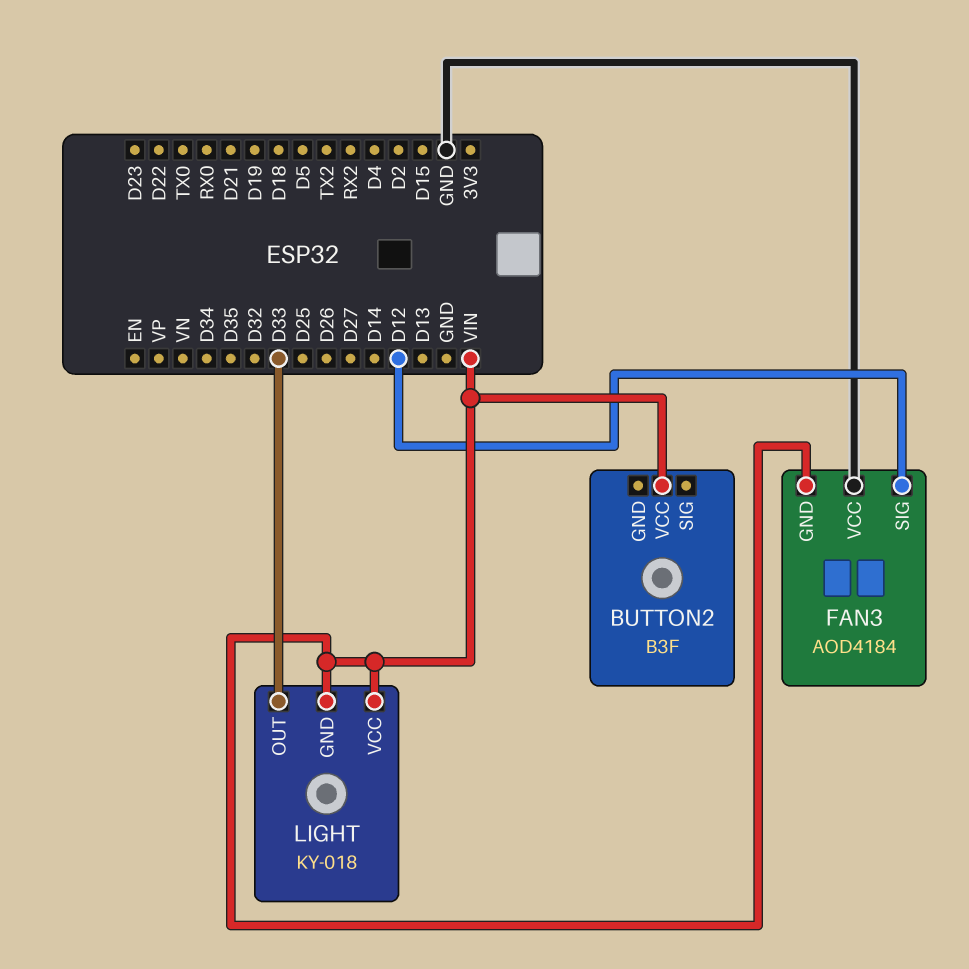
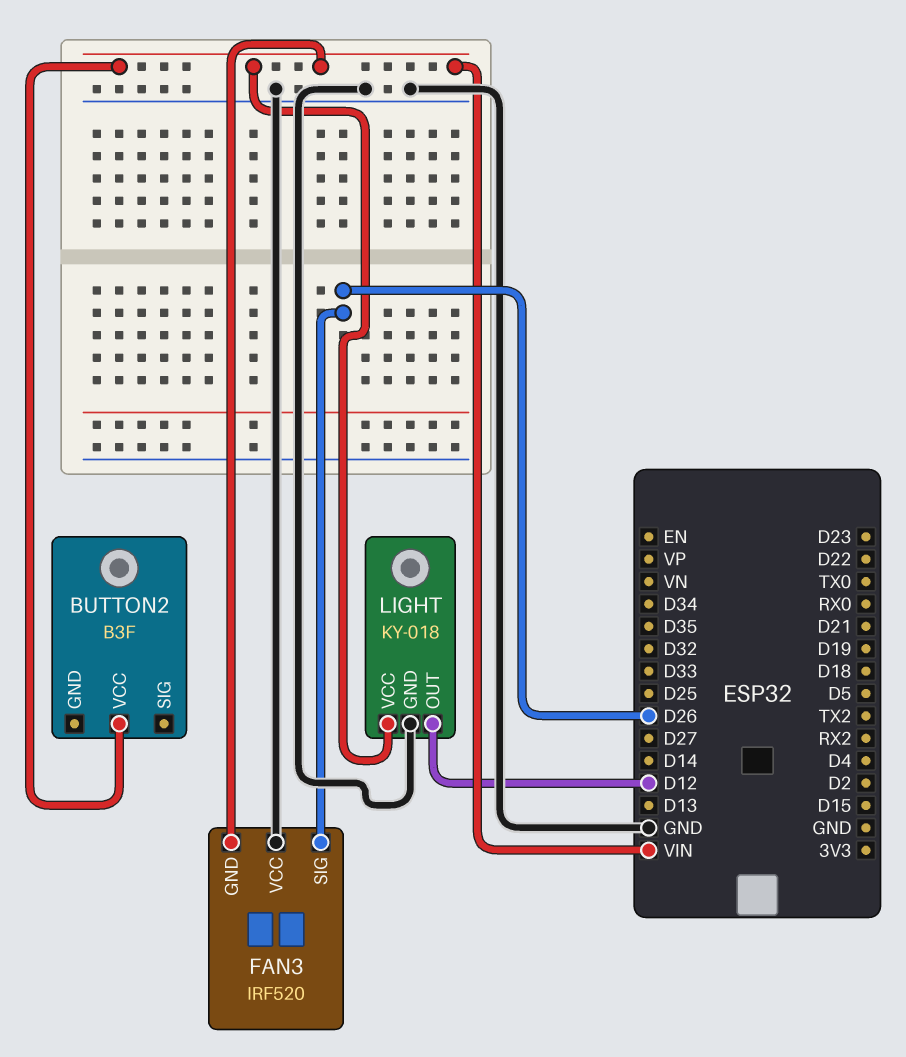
FAN3: AOD4184 -> IRF520
FAN3 pin SIG: D12 -> D26
LIGHT pin GND: VIN -> GND
LIGHT pin OUT: D33 -> D12

